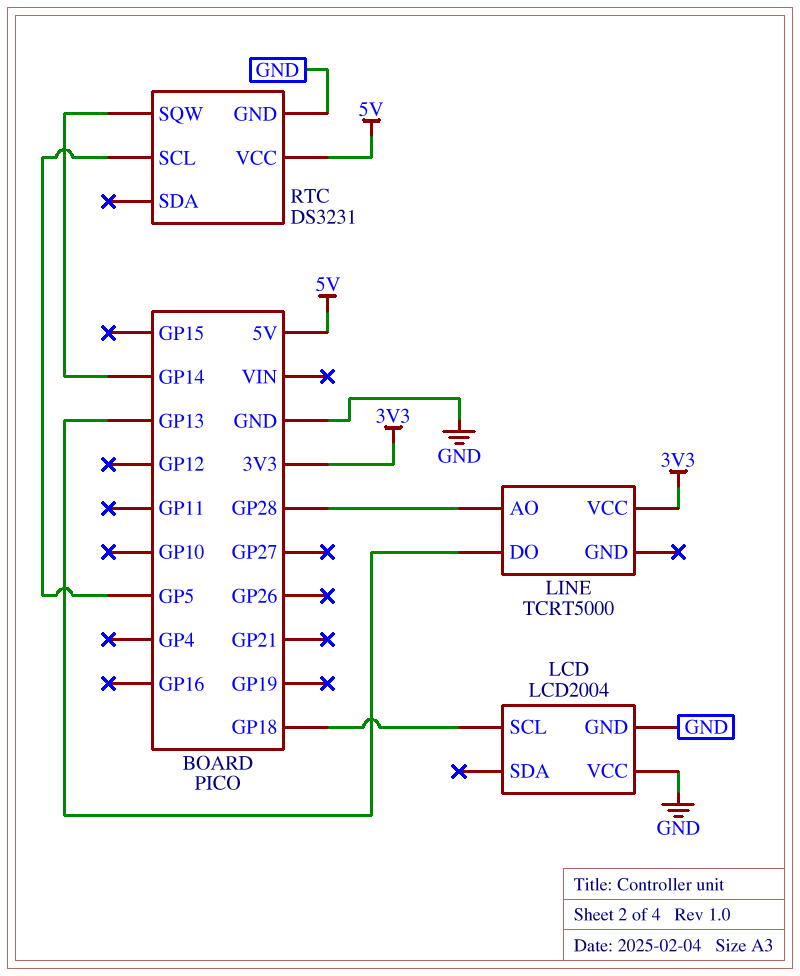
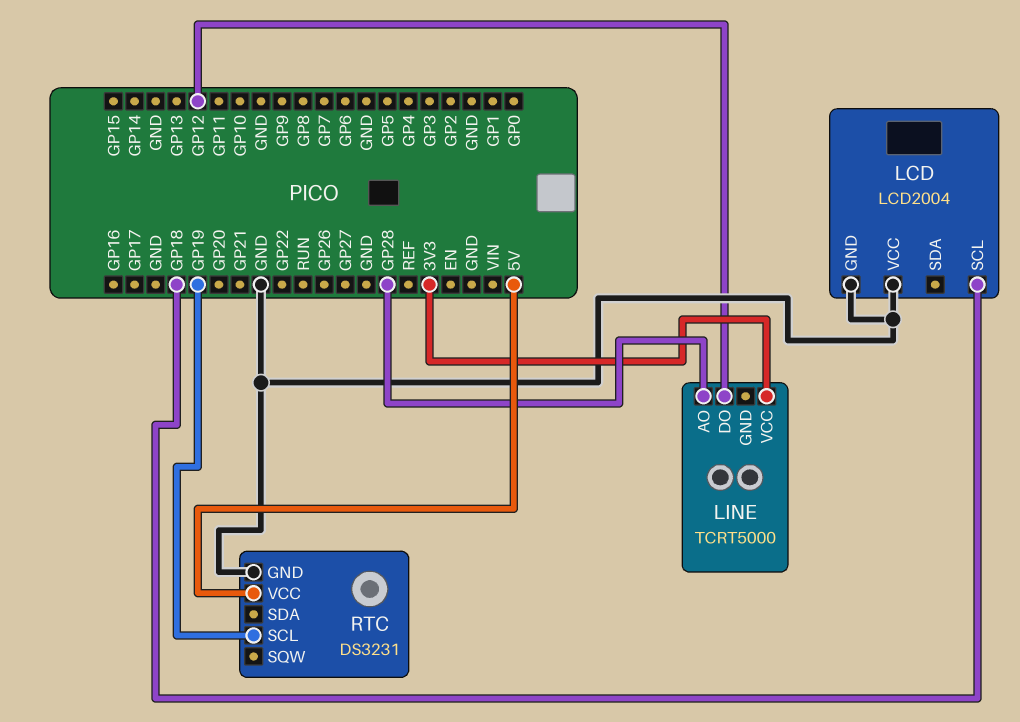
LINE pin DO: GP13 -> GP12
RTC pin SCL: GP5 -> GP19
RTC pin SQW: GP14 -> none

